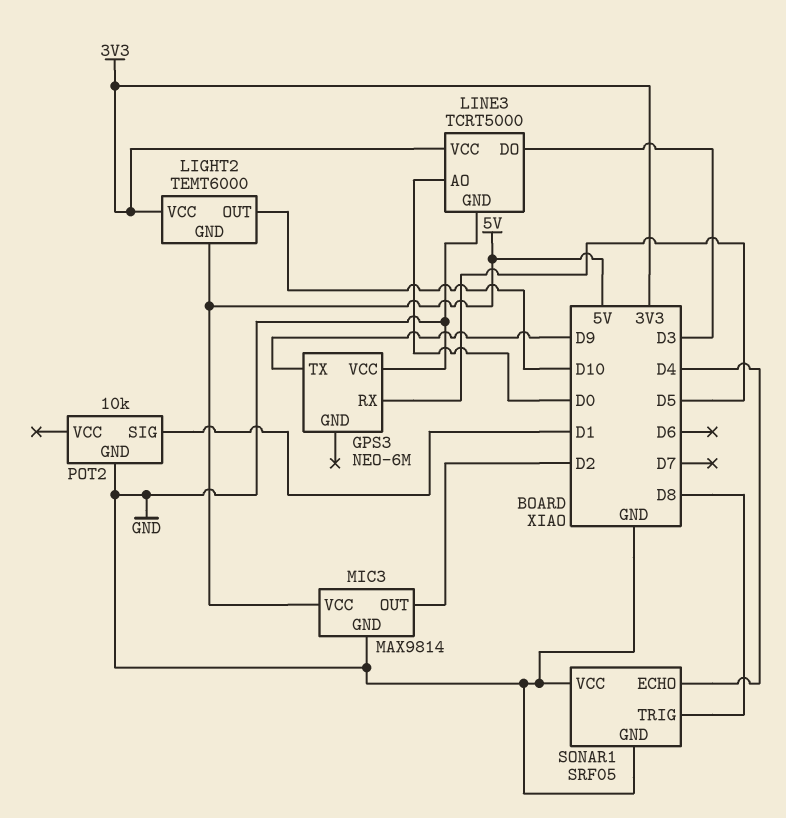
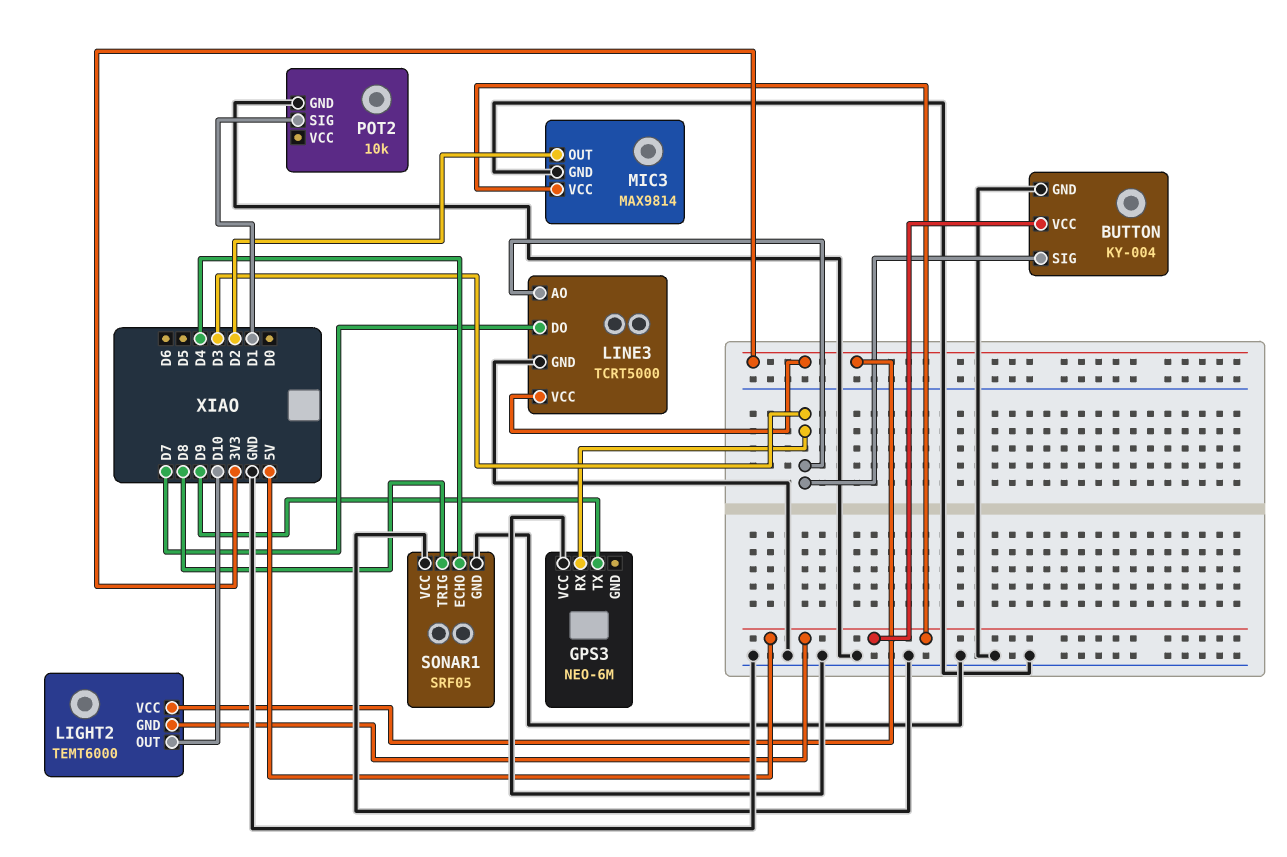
BUTTON: none -> KY-004
BUTTON pin GND: none -> GND
BUTTON pin SIG: none -> D3
BUTTON pin VCC: none -> 5V
GPS3 pin RX: D5 -> D3
LINE3 pin AO: D0 -> D3
LINE3 pin DO: D3 -> D7

